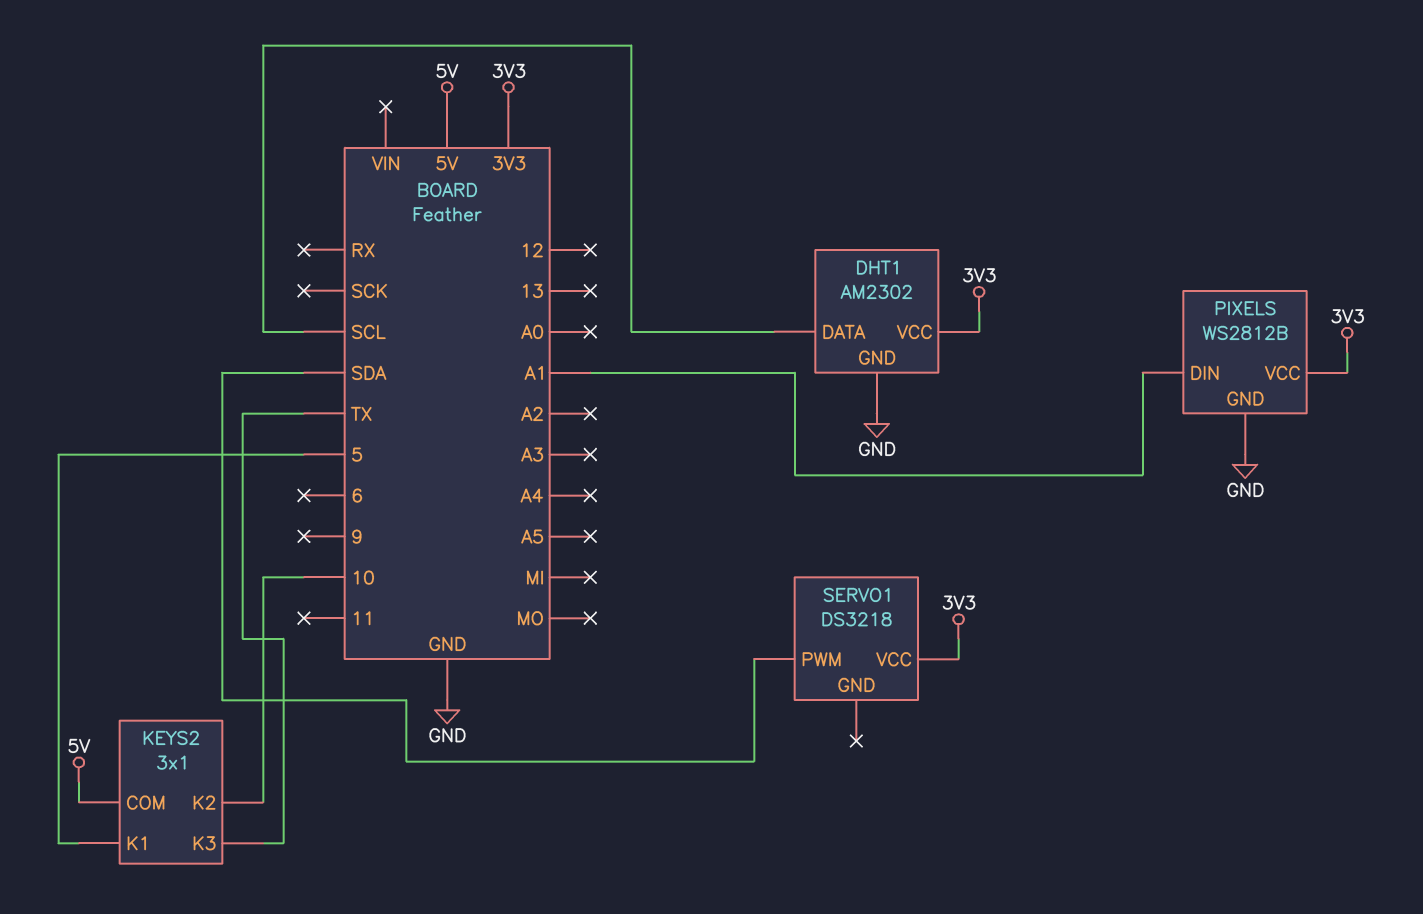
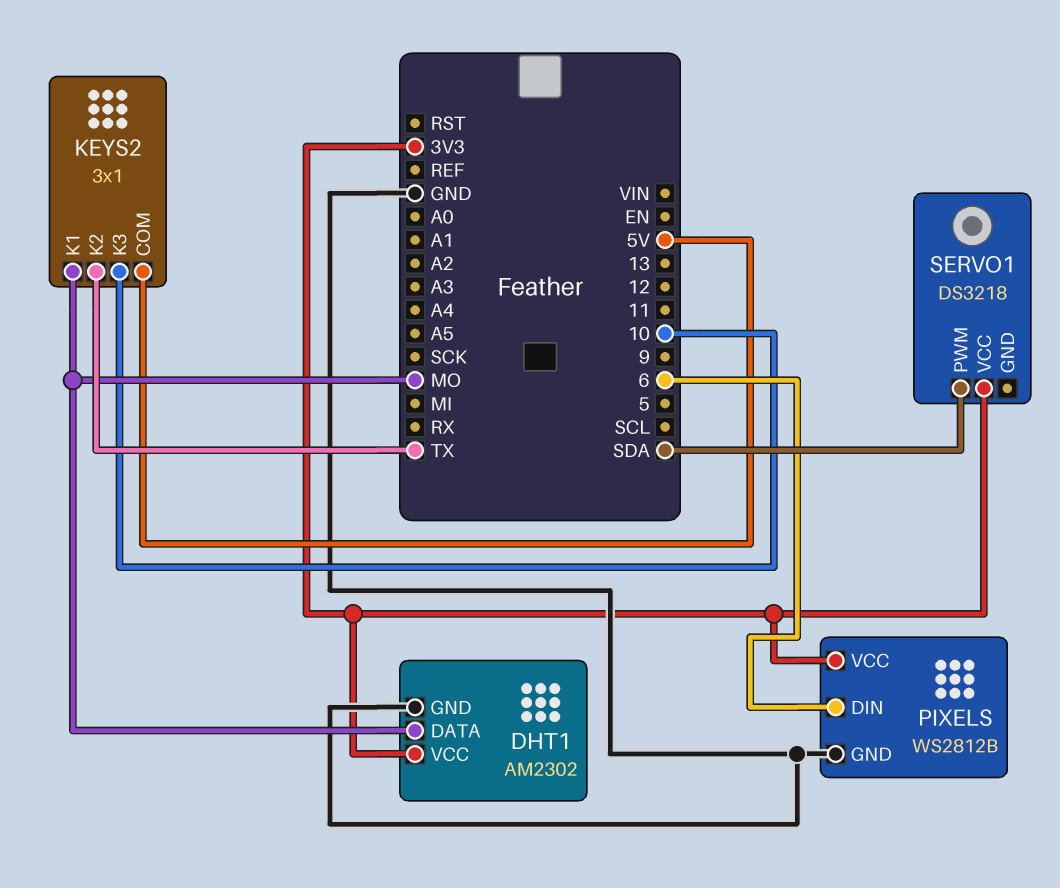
DHT1 pin DATA: SCL -> MO
KEYS2 pin K1: 5 -> MO
KEYS2 pin K2: 10 -> TX
KEYS2 pin K3: TX -> 10
PIXELS pin DIN: A1 -> 6

